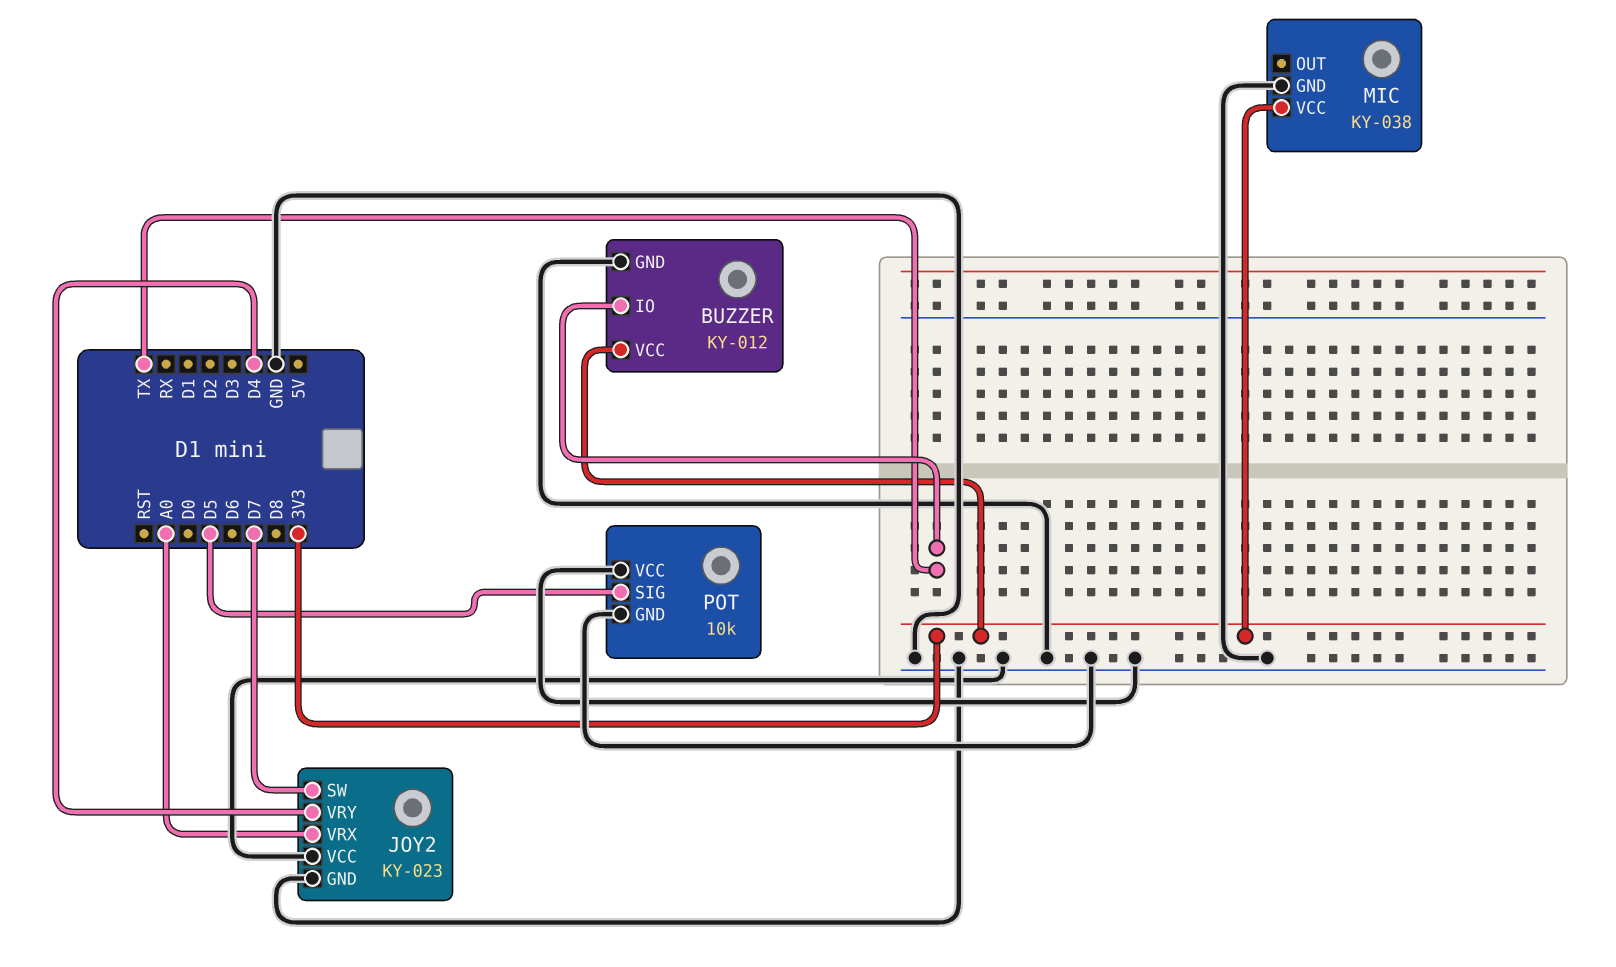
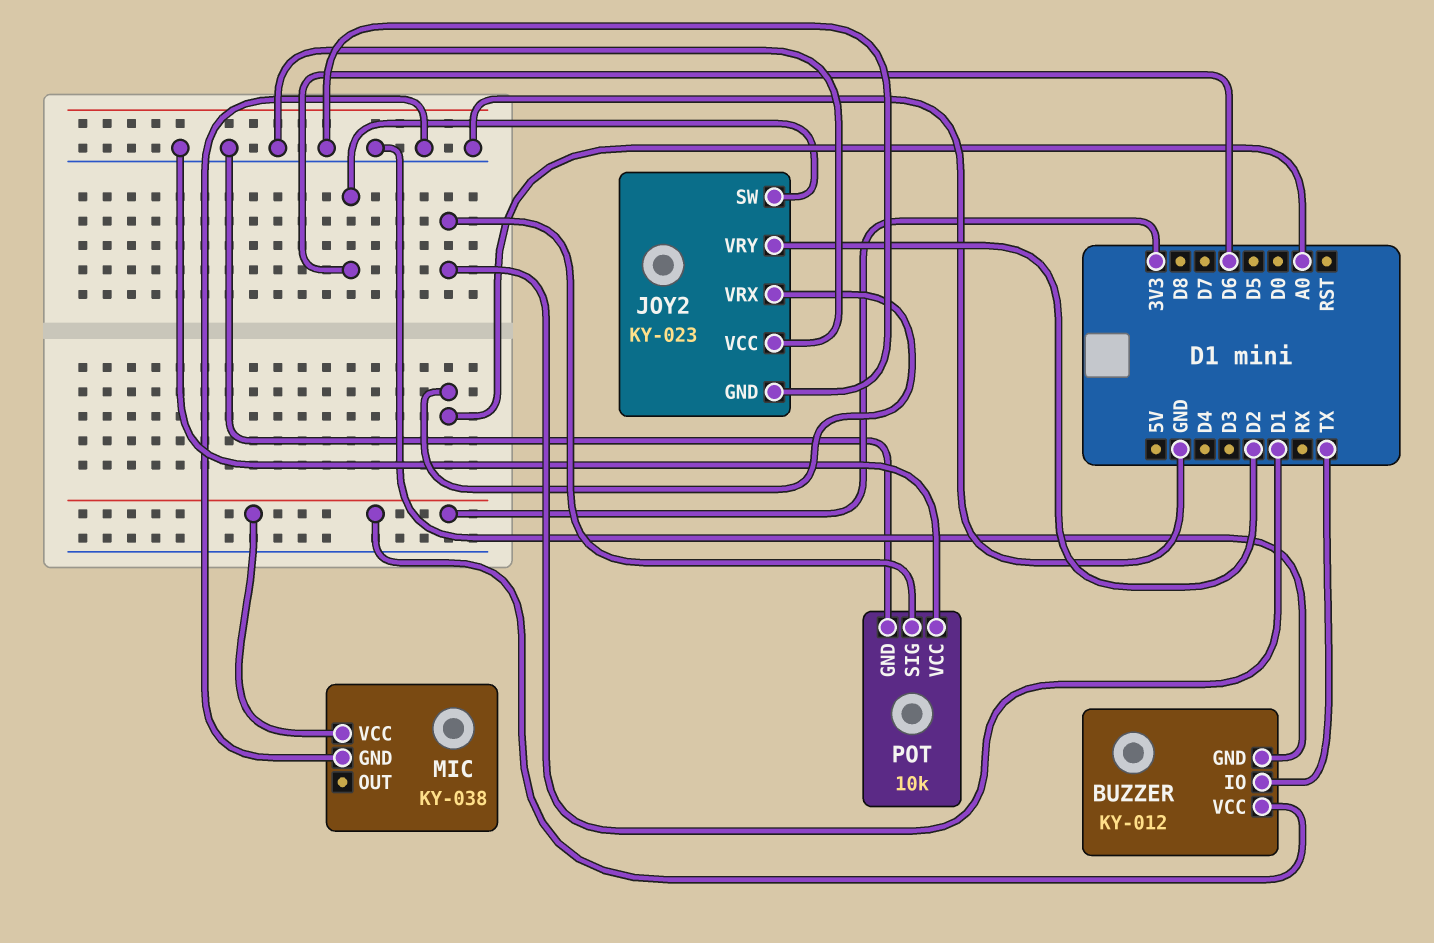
JOY2 pin SW: D7 -> D6
JOY2 pin VRY: D4 -> D2
POT pin SIG: D5 -> D1

